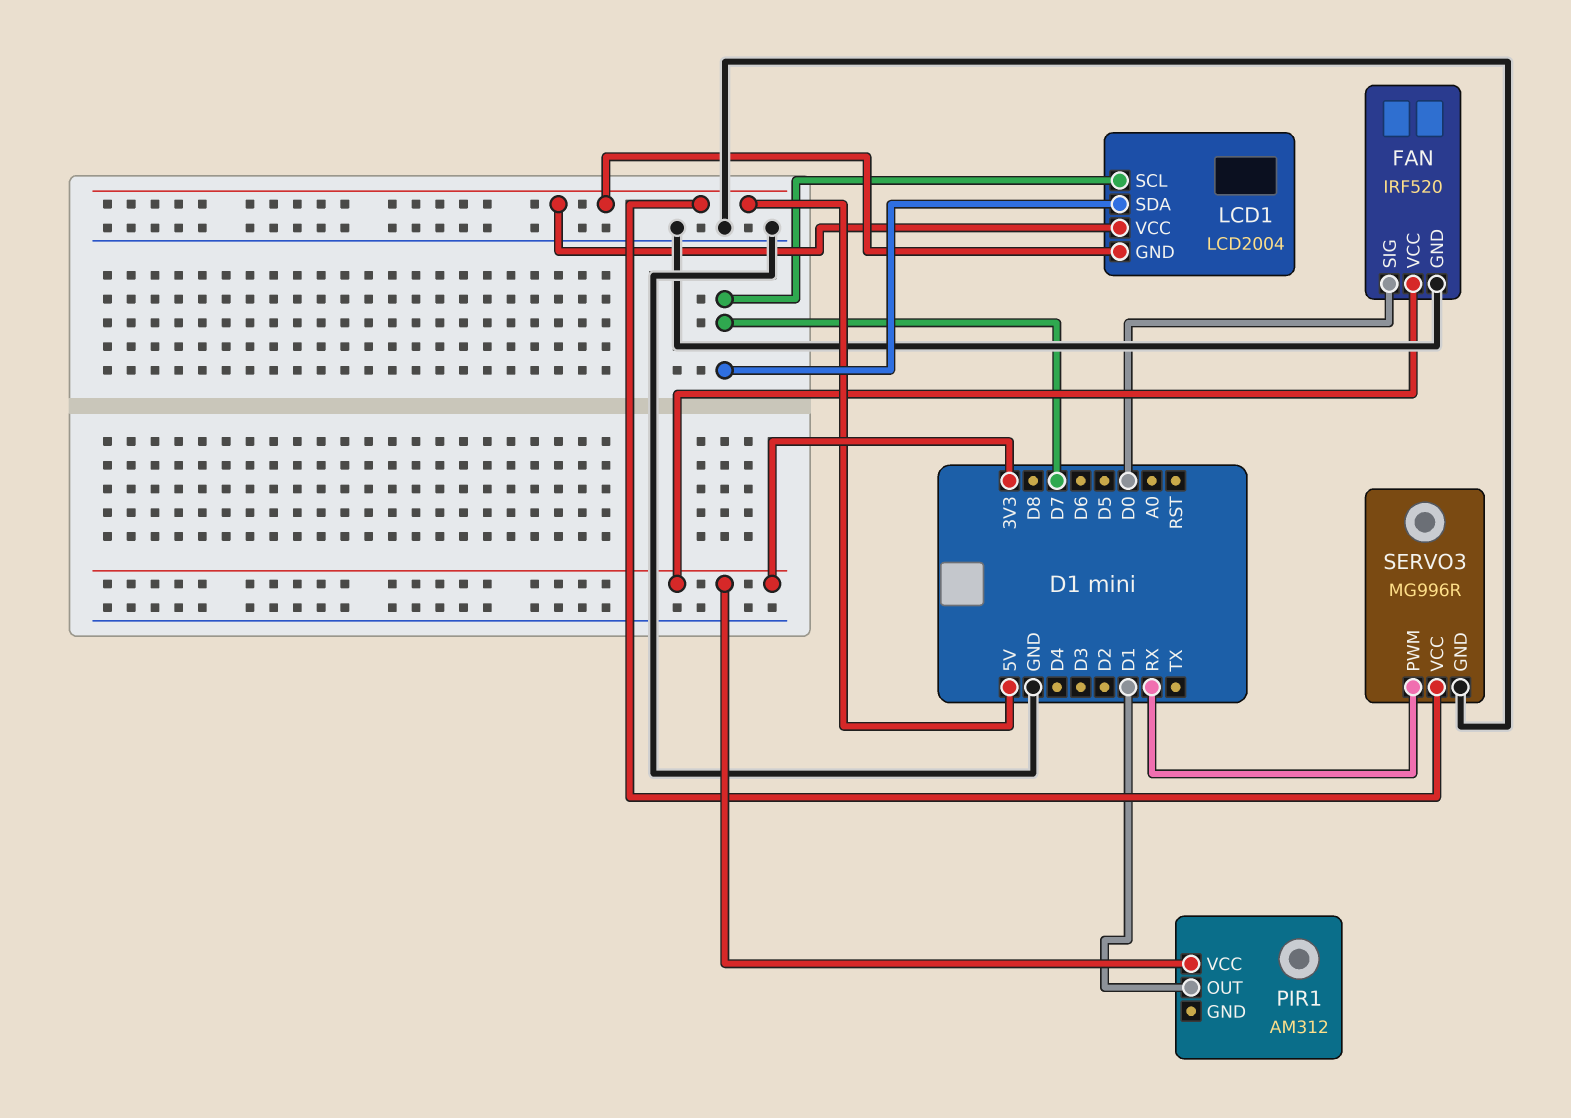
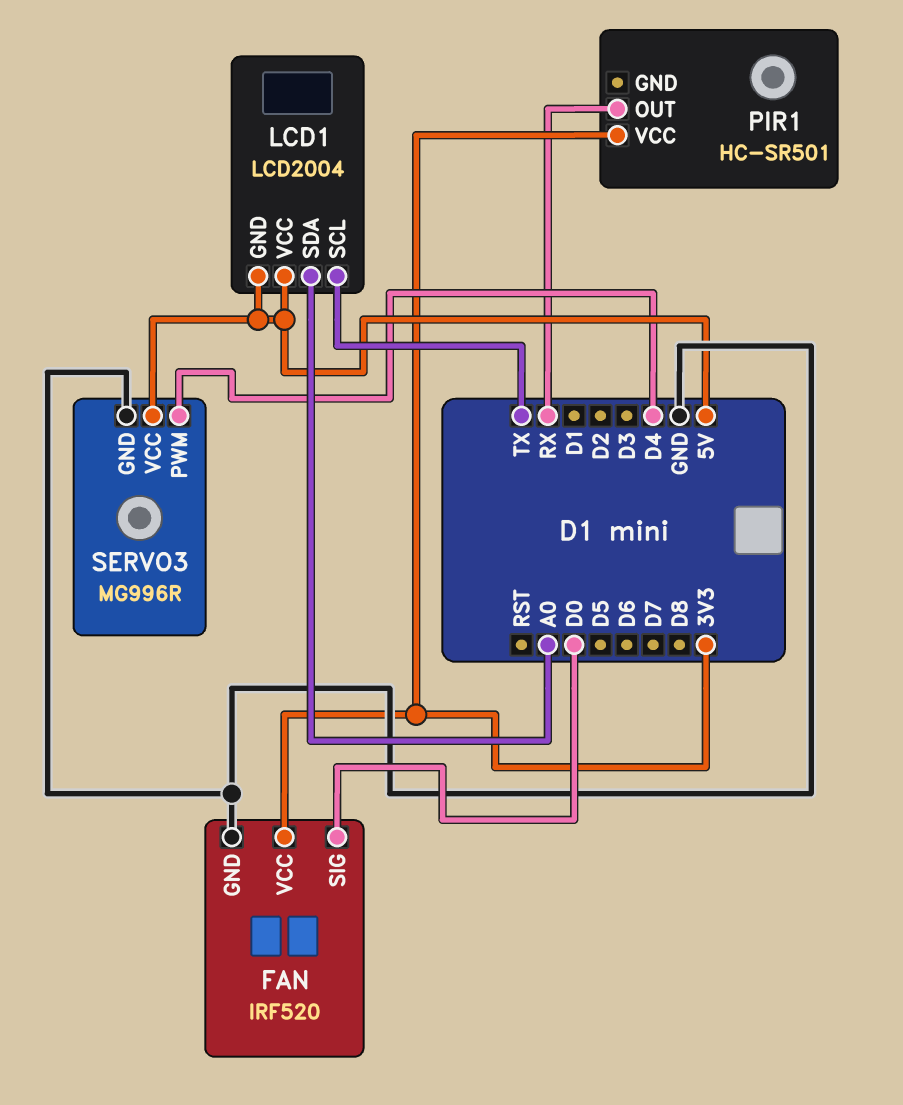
LCD1 pin SCL: D7 -> TX
LCD1 pin SDA: D7 -> A0
PIR1: AM312 -> HC-SR501
PIR1 pin OUT: D1 -> RX
SERVO3 pin PWM: RX -> D4

